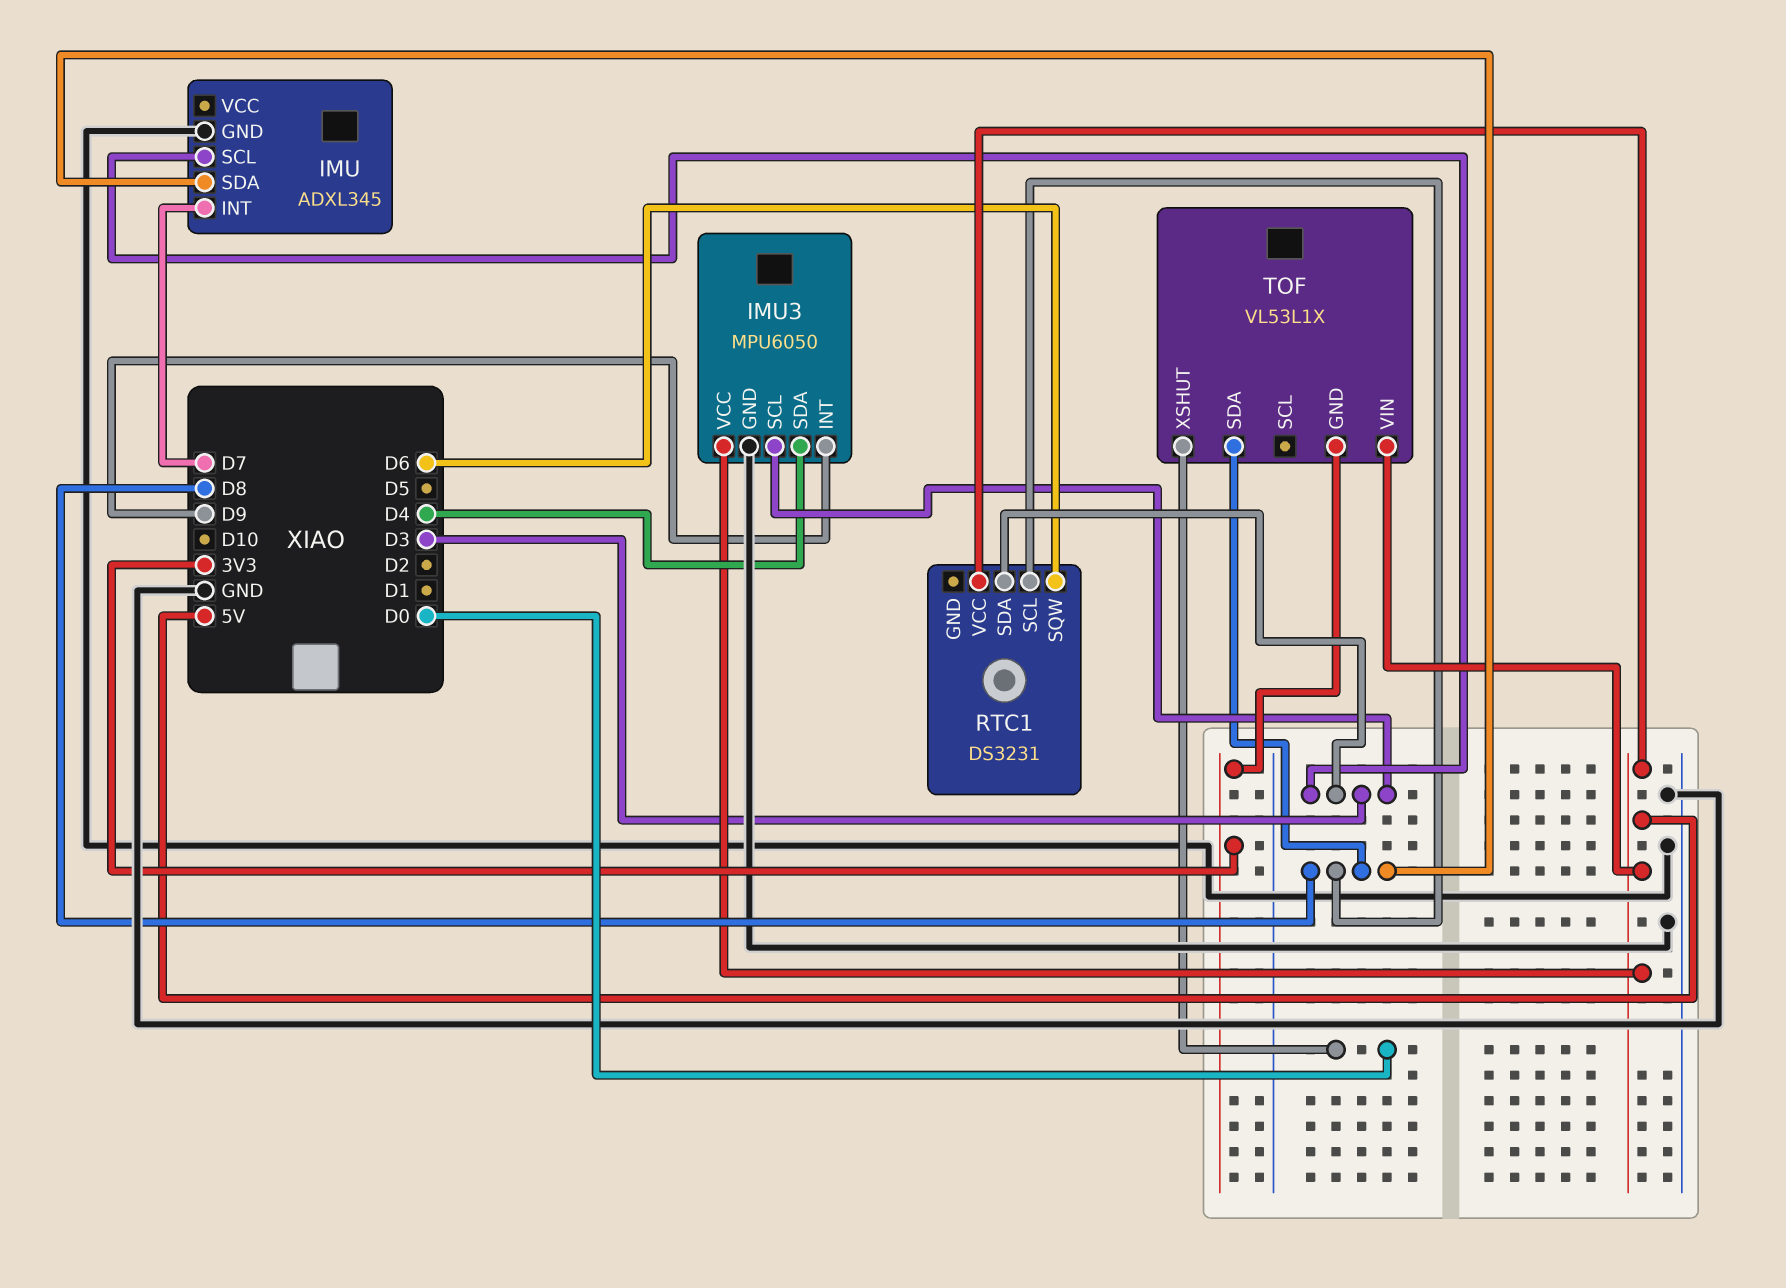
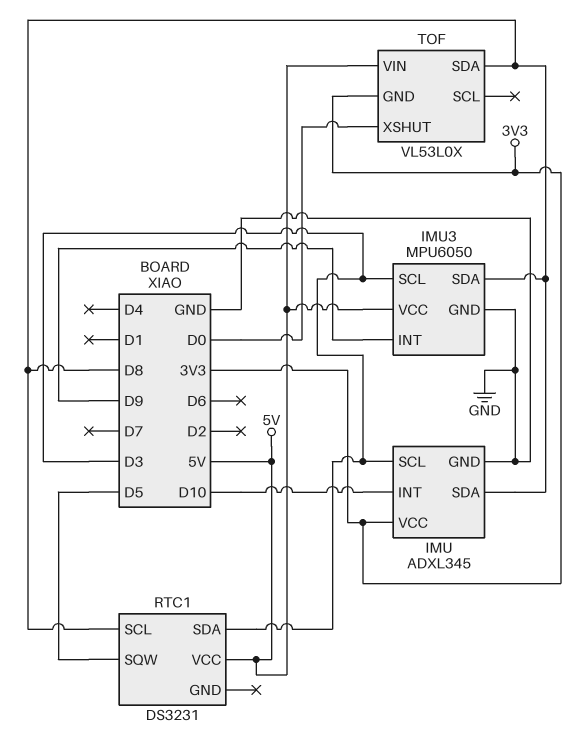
IMU pin INT: D7 -> D10
IMU pin VCC: none -> 3V3
IMU3 pin SDA: D4 -> D8
RTC1 pin SQW: D6 -> D5
TOF: VL53L1X -> VL53L0X

